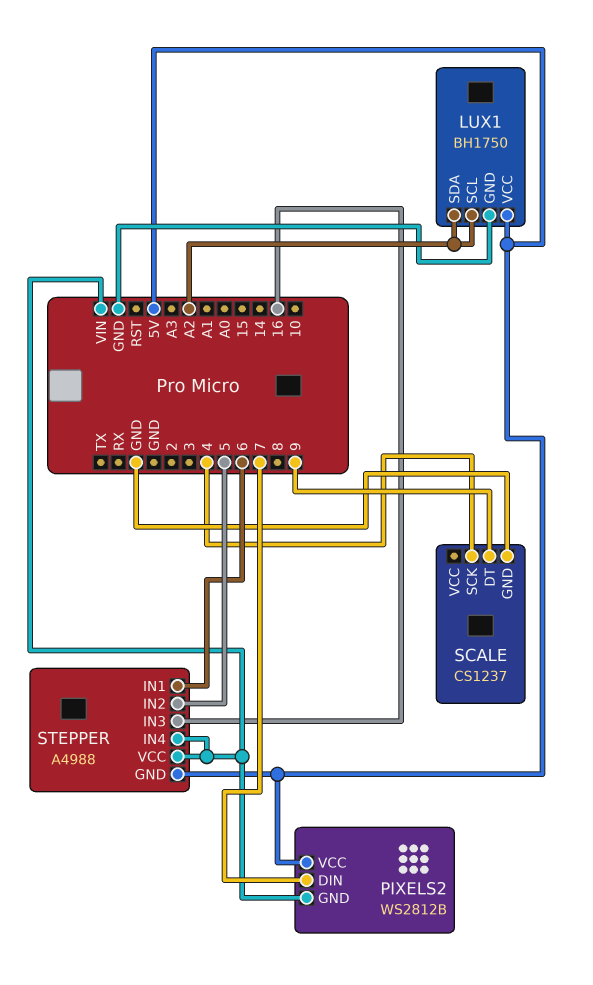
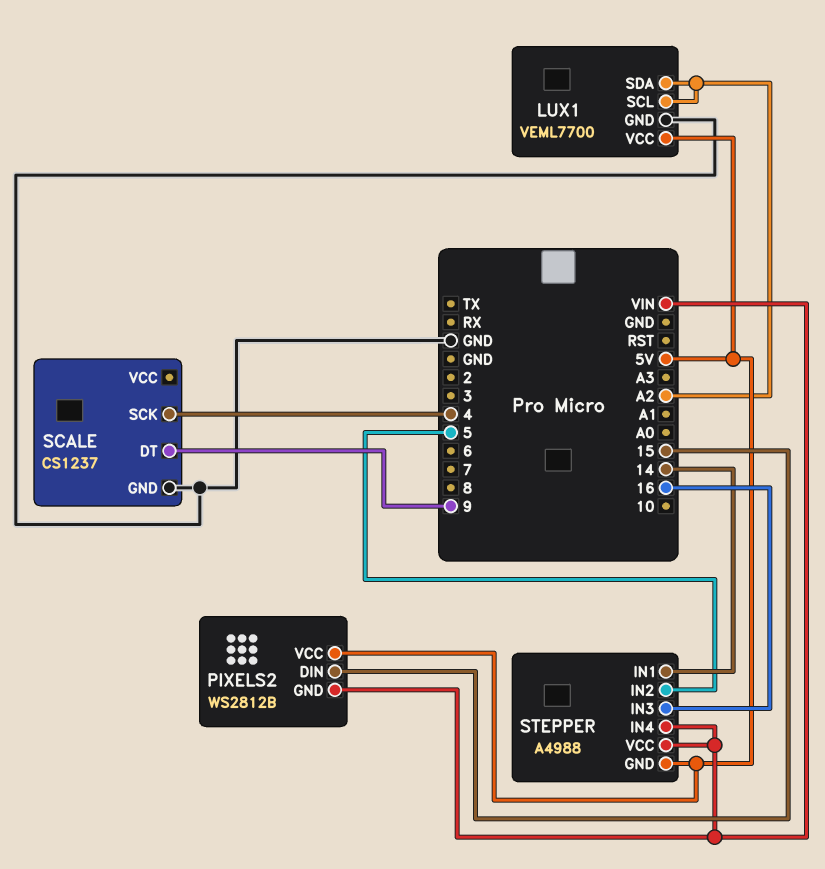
LUX1: BH1750 -> VEML7700
PIXELS2 pin DIN: 7 -> 15
STEPPER pin IN1: 6 -> 14

